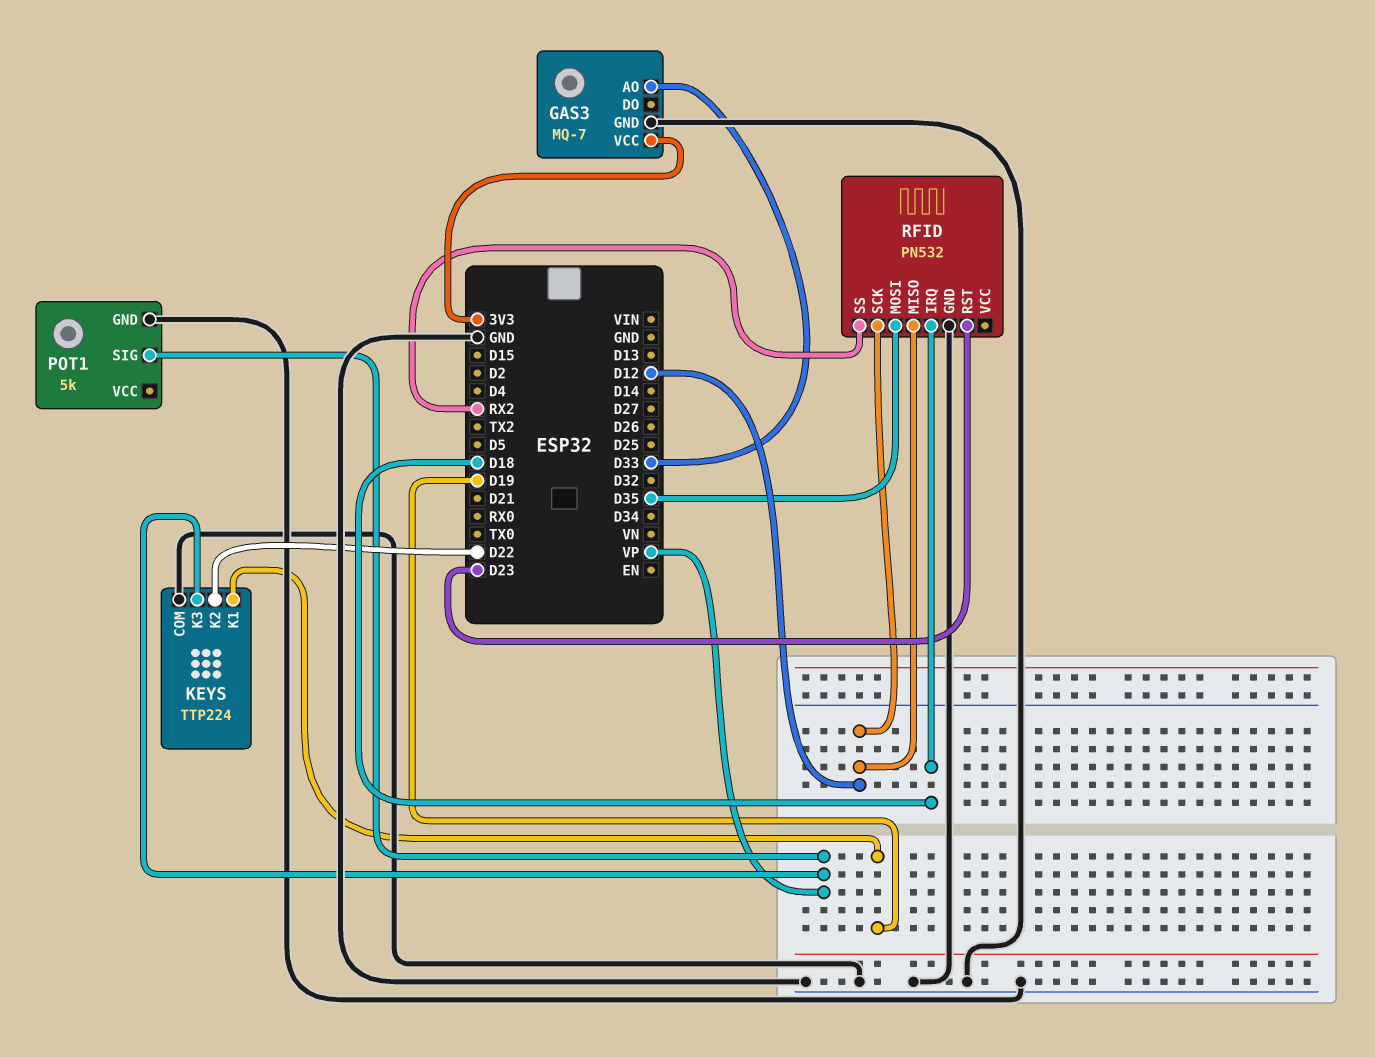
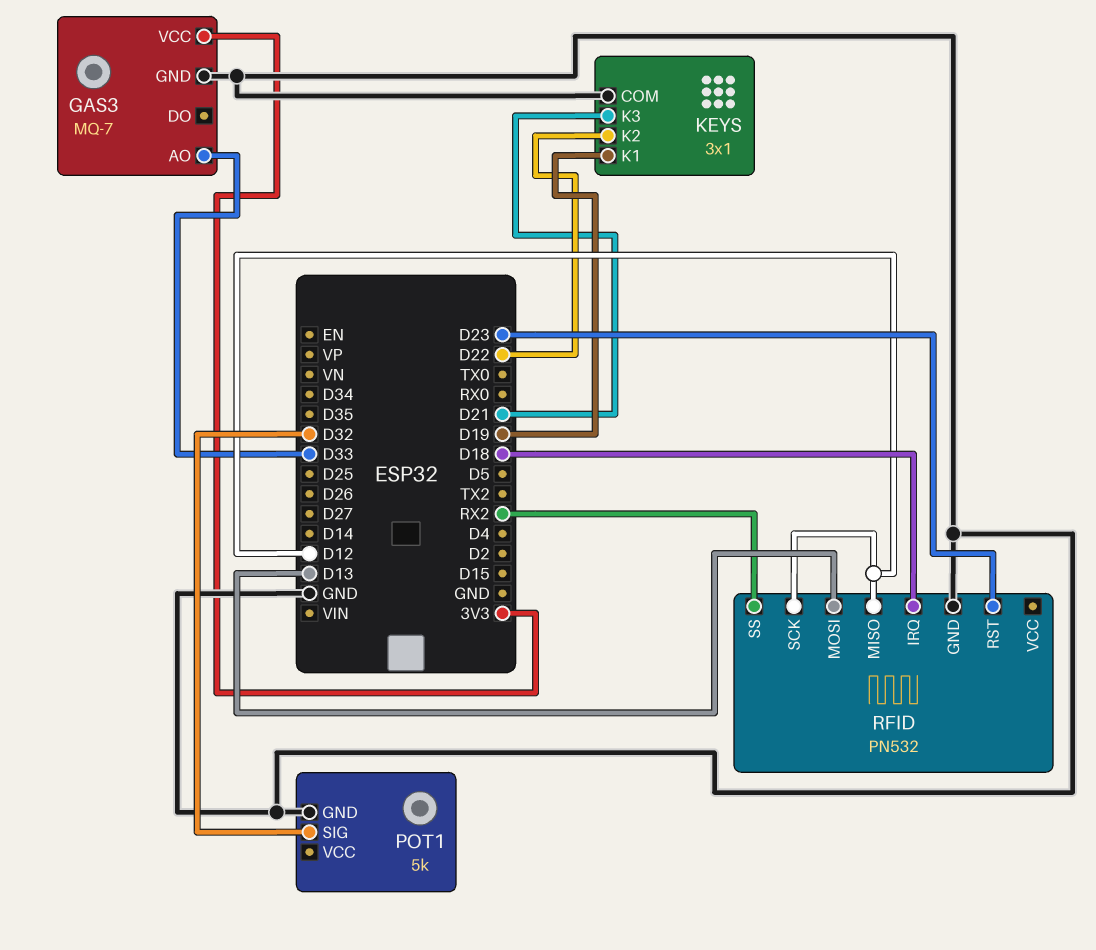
KEYS: TTP224 -> 3x1
KEYS pin K3: VP -> D21
POT1 pin SIG: VP -> D32
RFID pin MOSI: D35 -> D13

